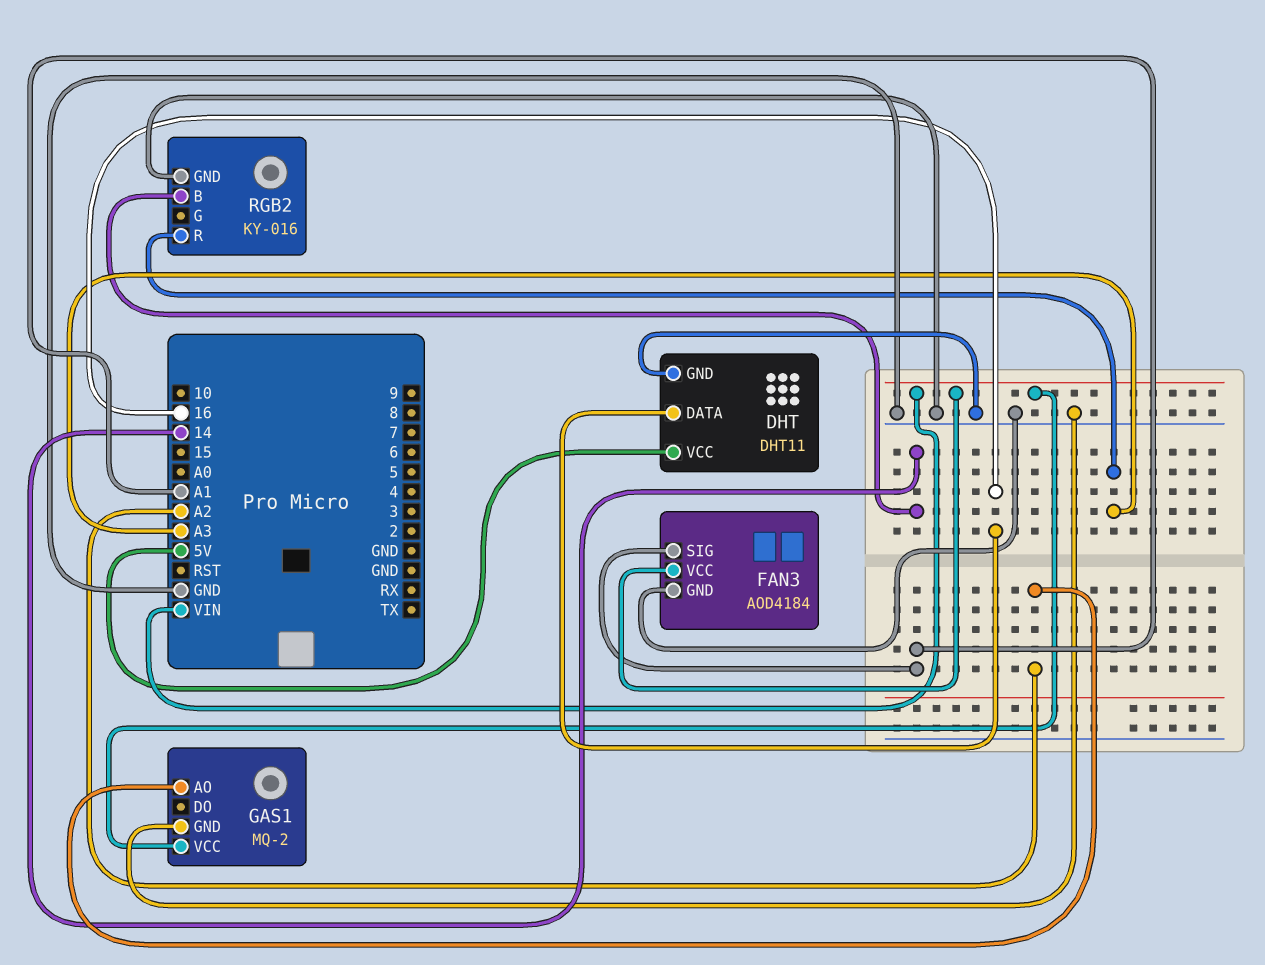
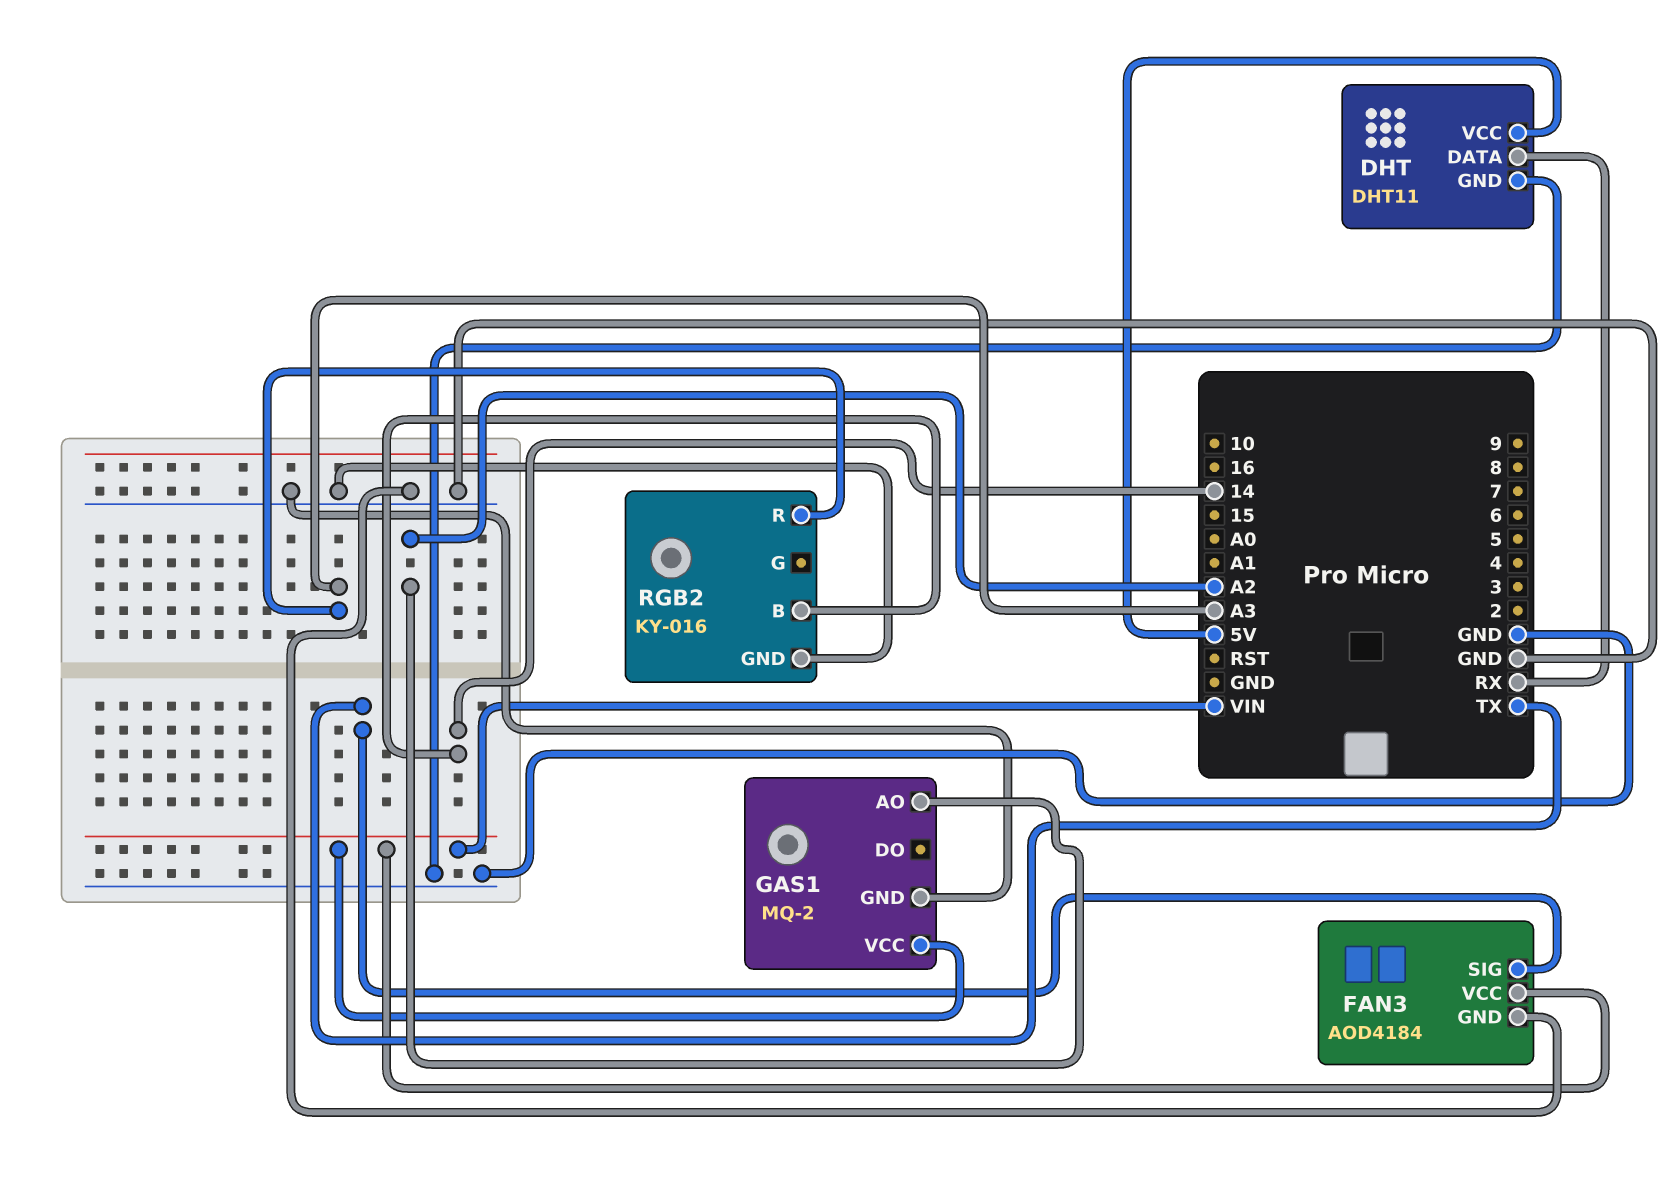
DHT pin DATA: 16 -> RX
FAN3 pin SIG: A1 -> TX

